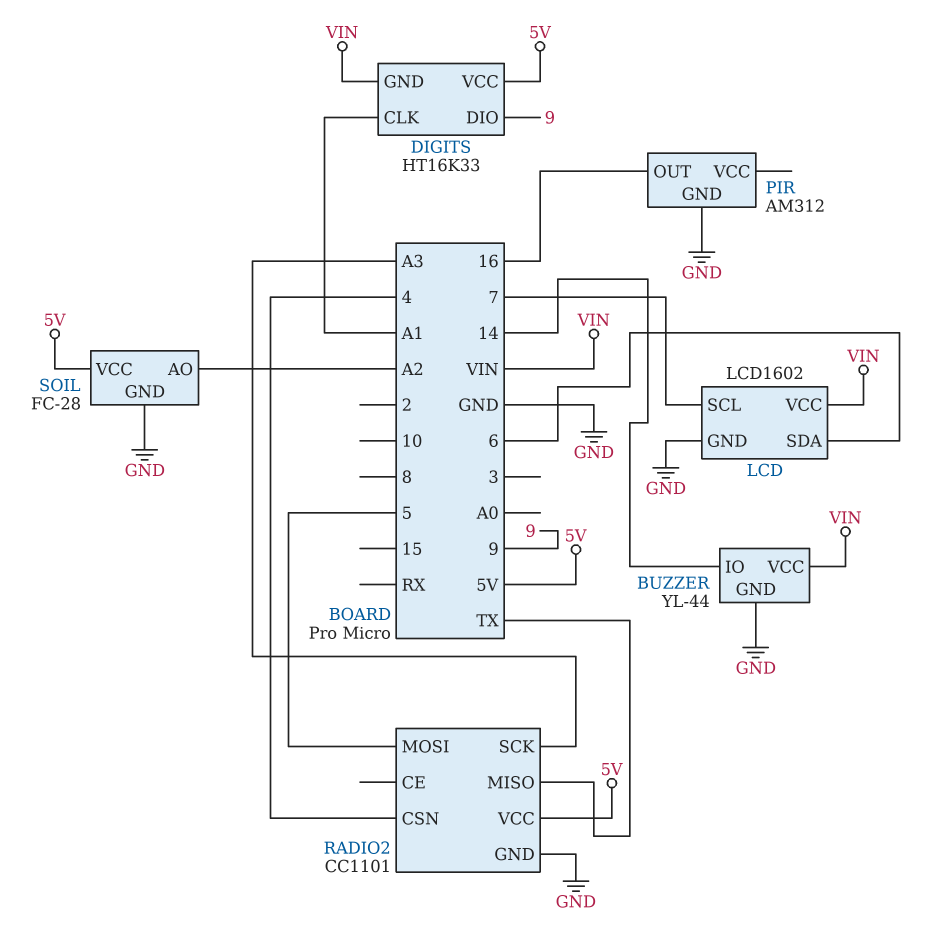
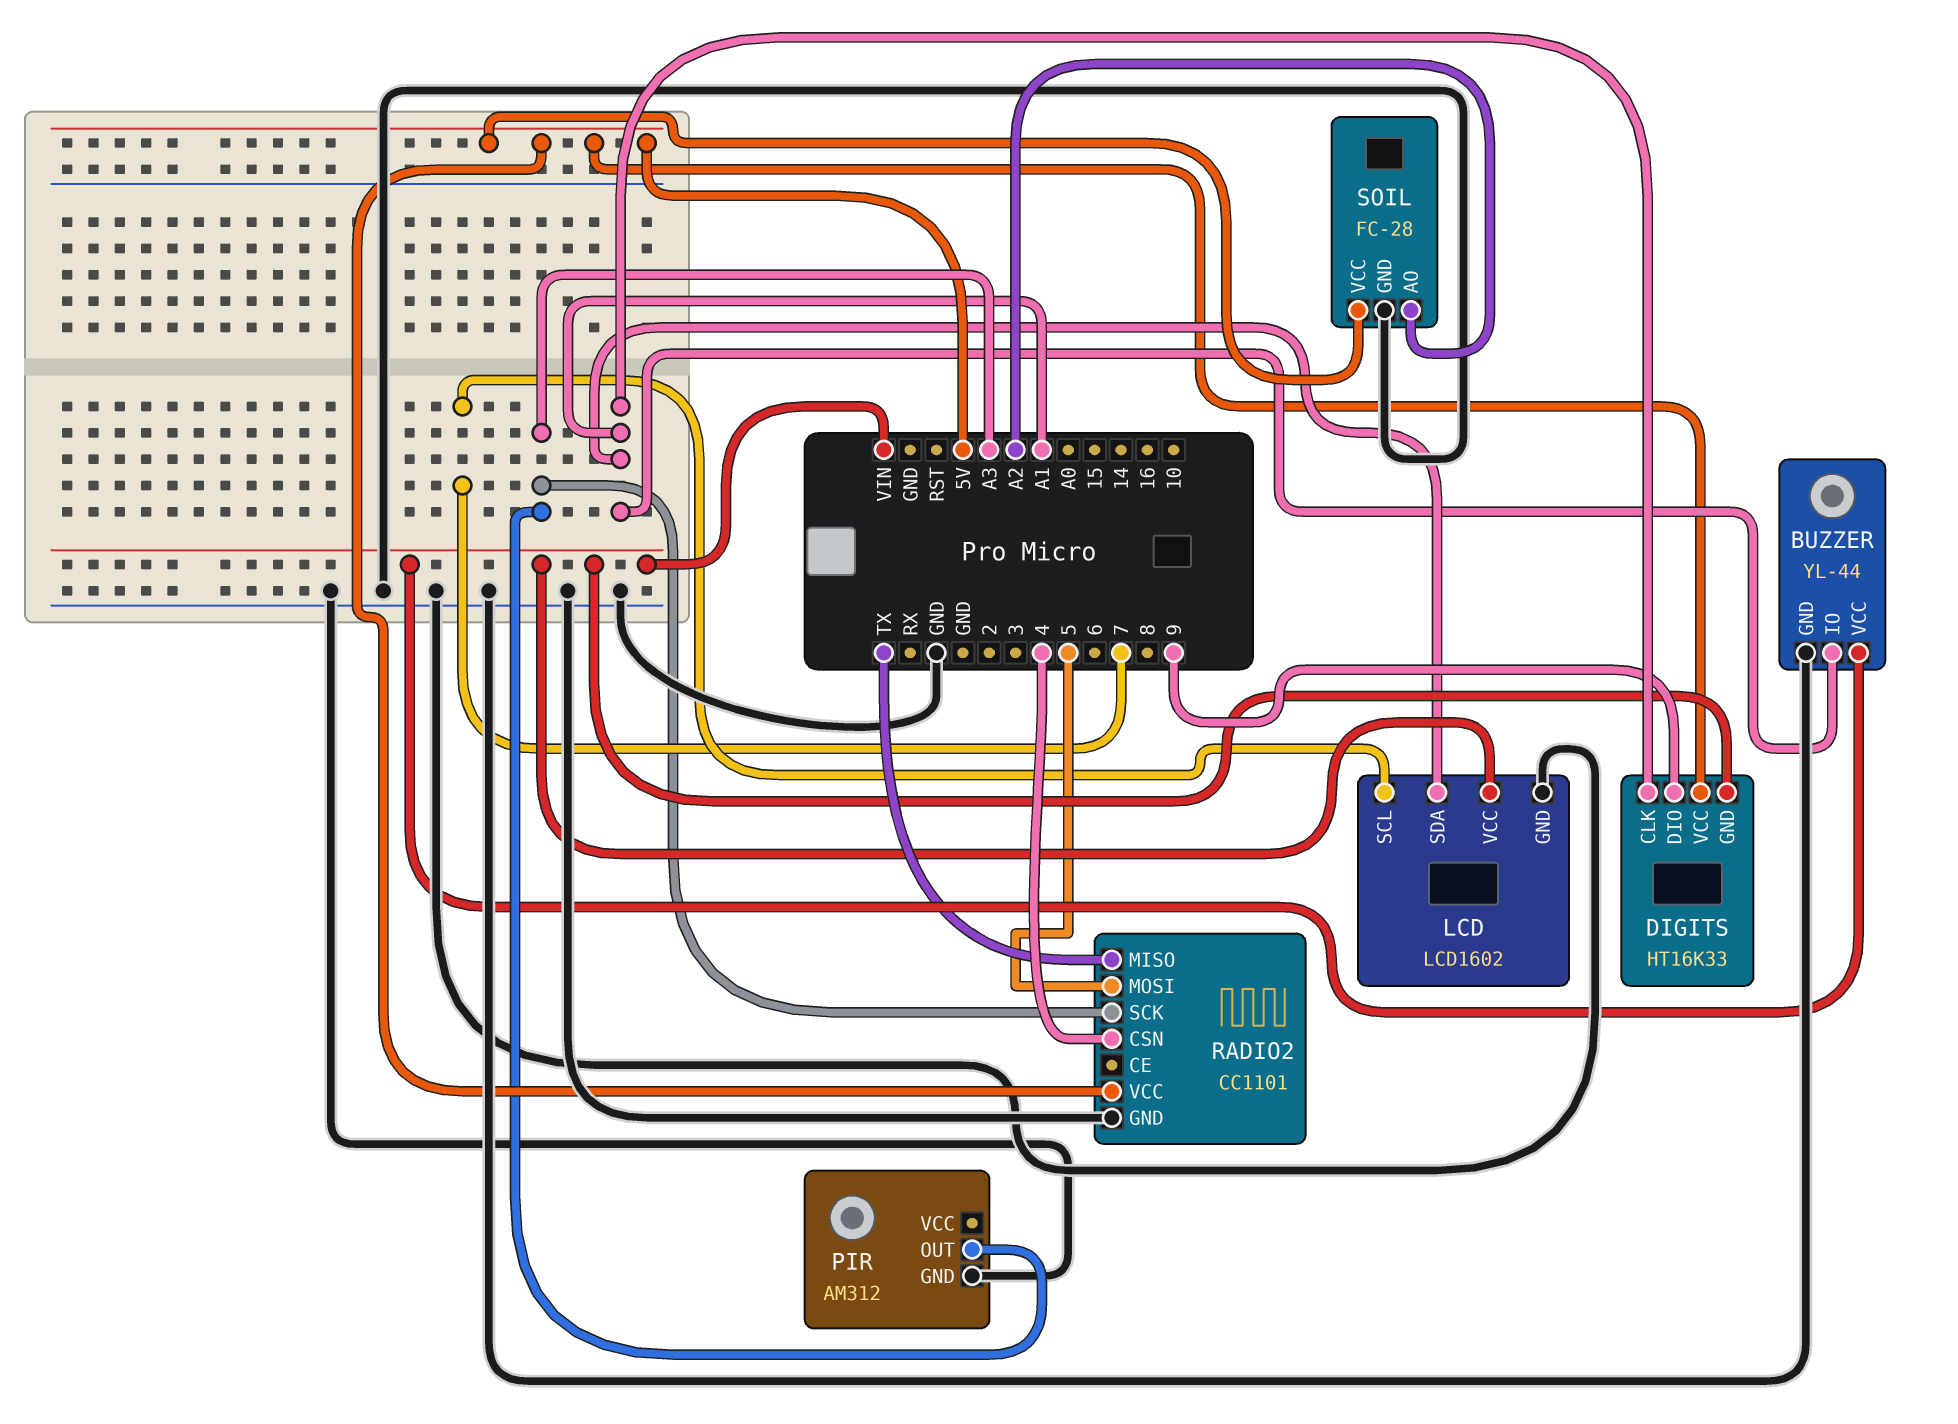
BUZZER pin IO: 14 -> A1
LCD pin SDA: 6 -> A1
PIR pin OUT: 16 -> A3

